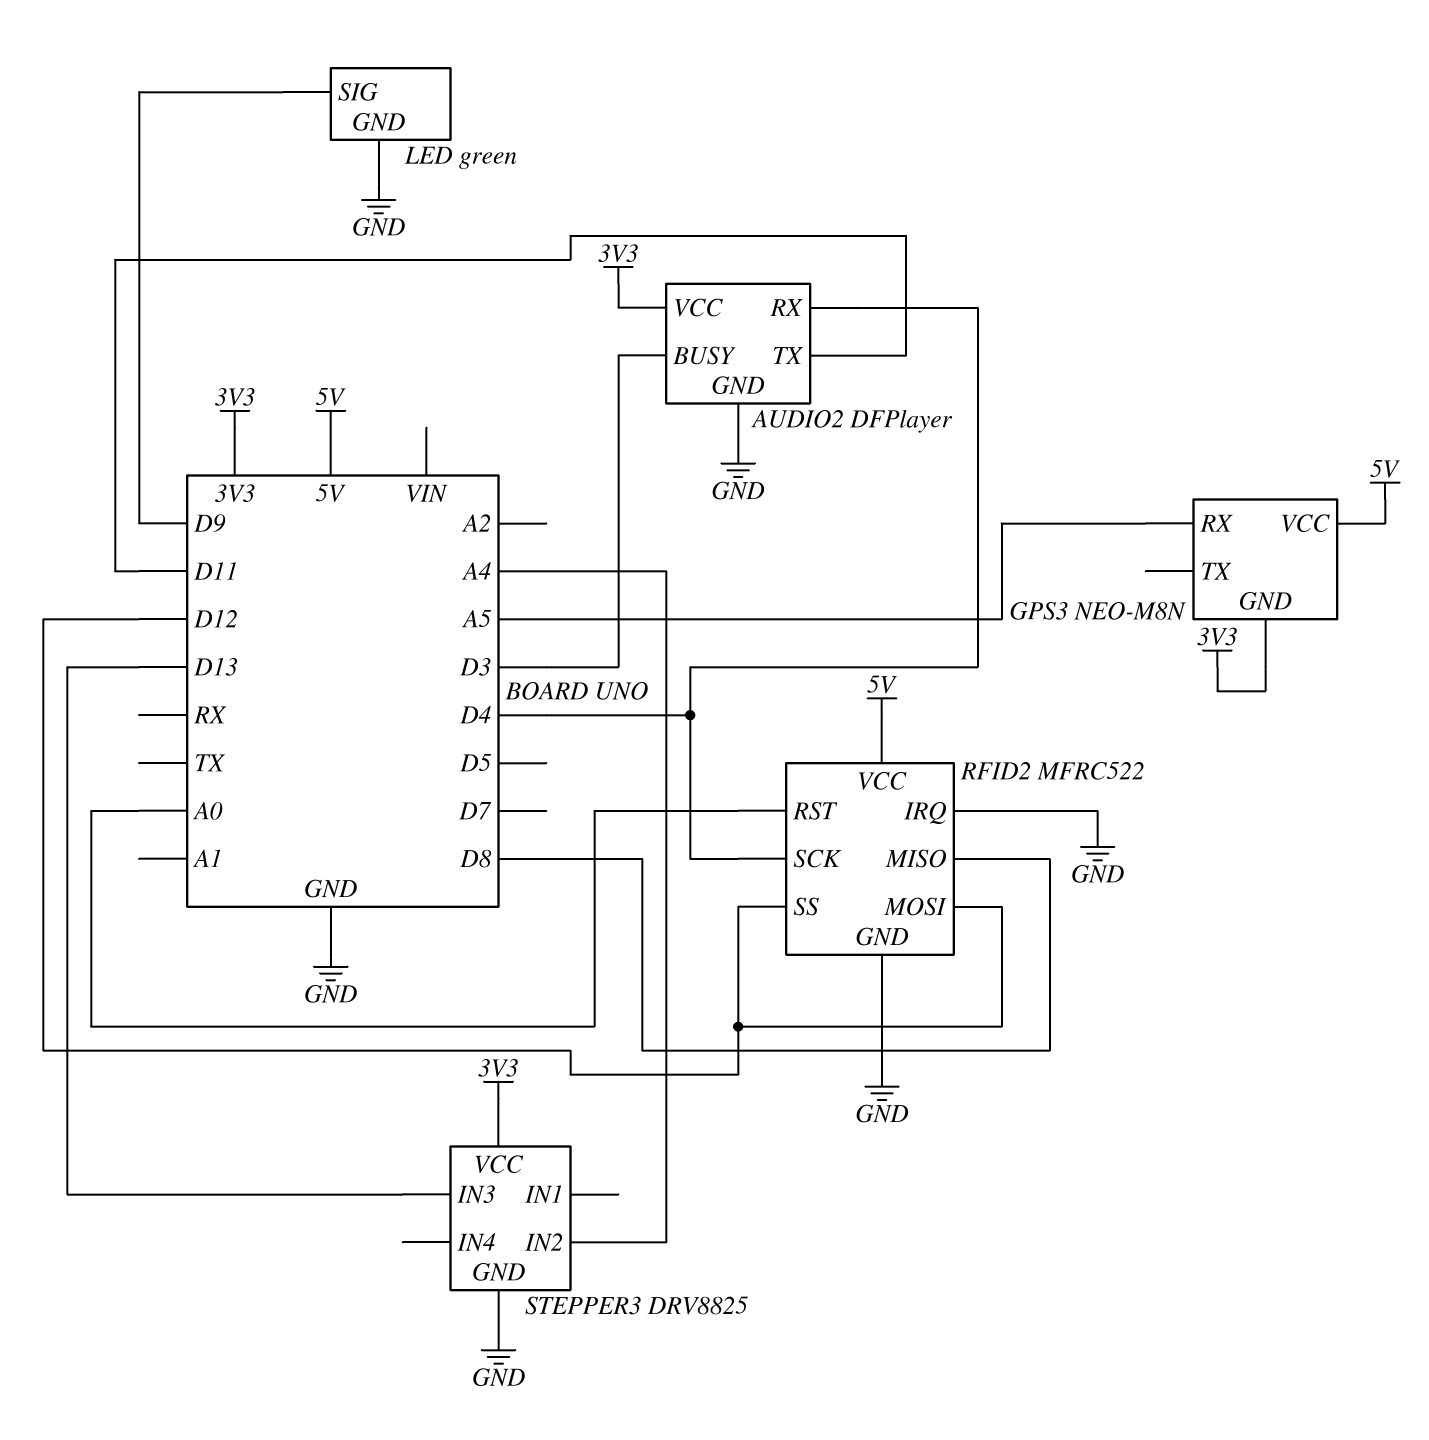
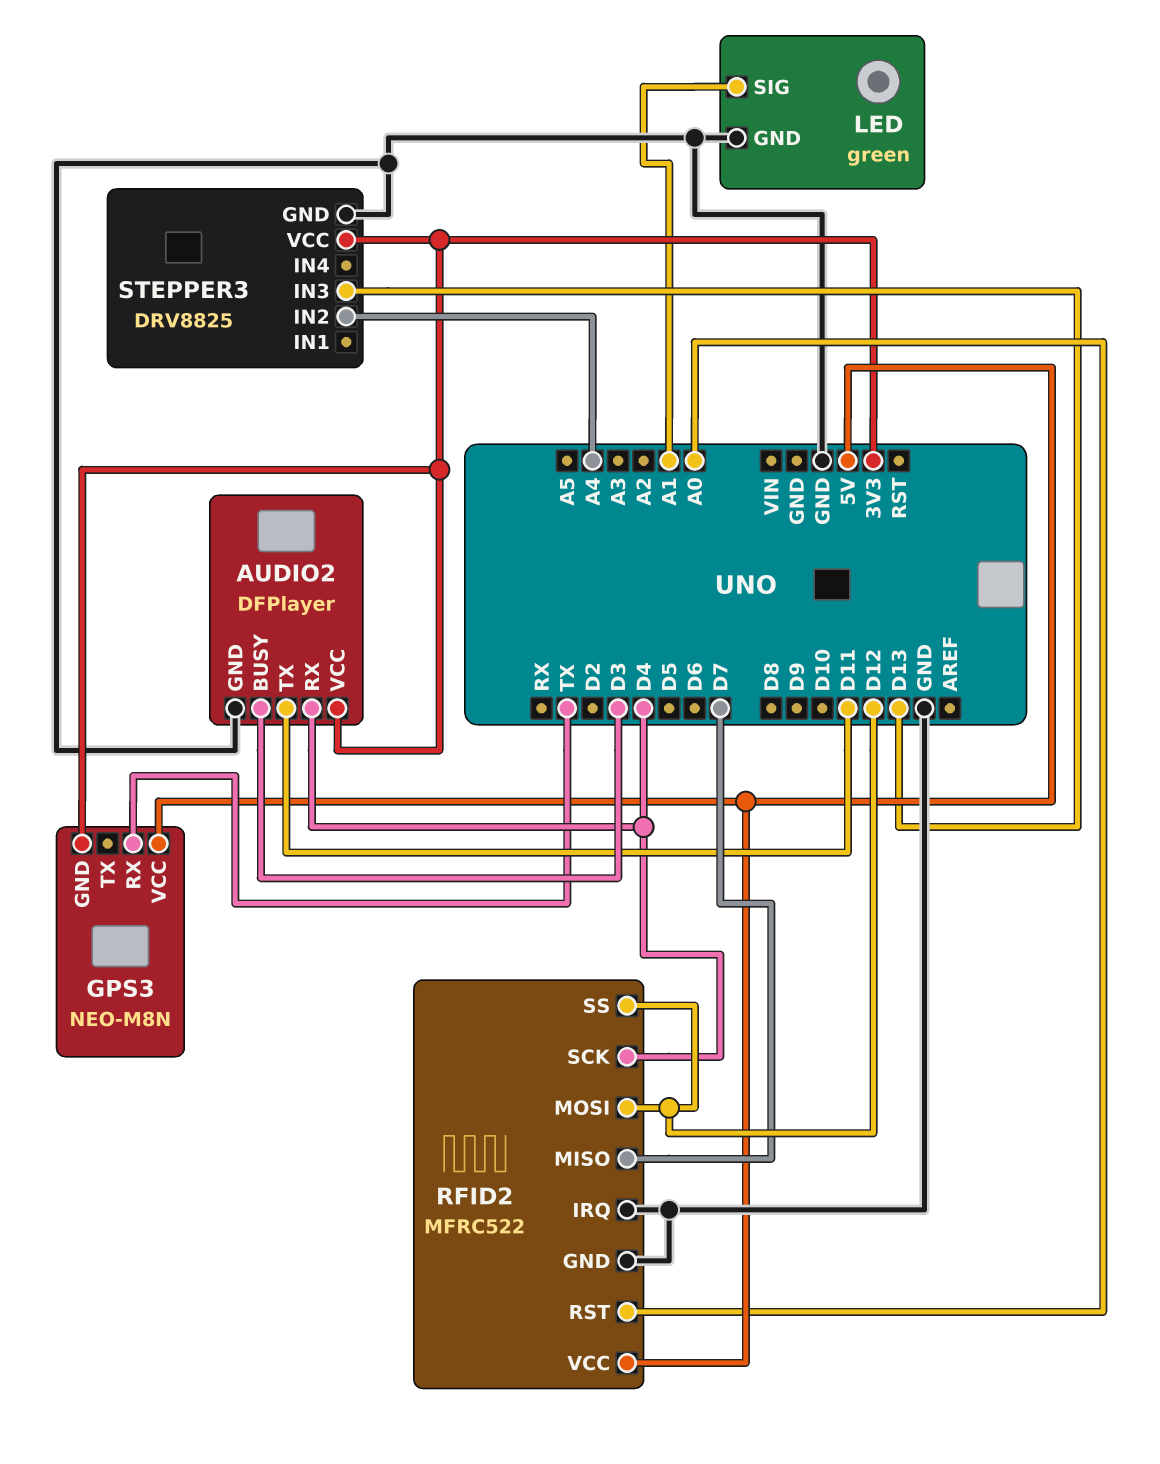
GPS3 pin RX: A5 -> TX
LED pin SIG: D9 -> A1
RFID2 pin MISO: D8 -> D7

